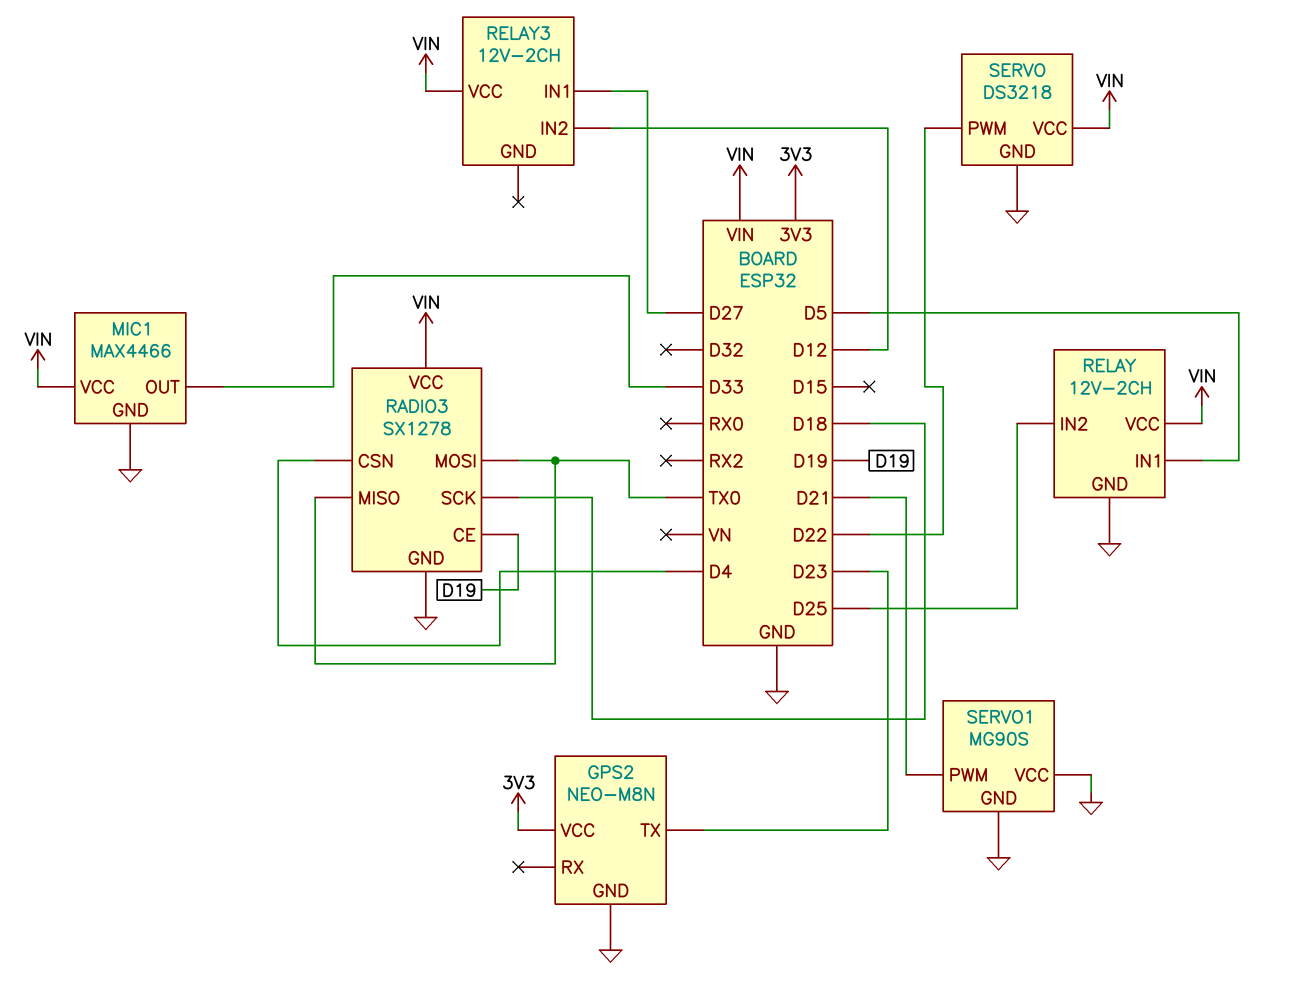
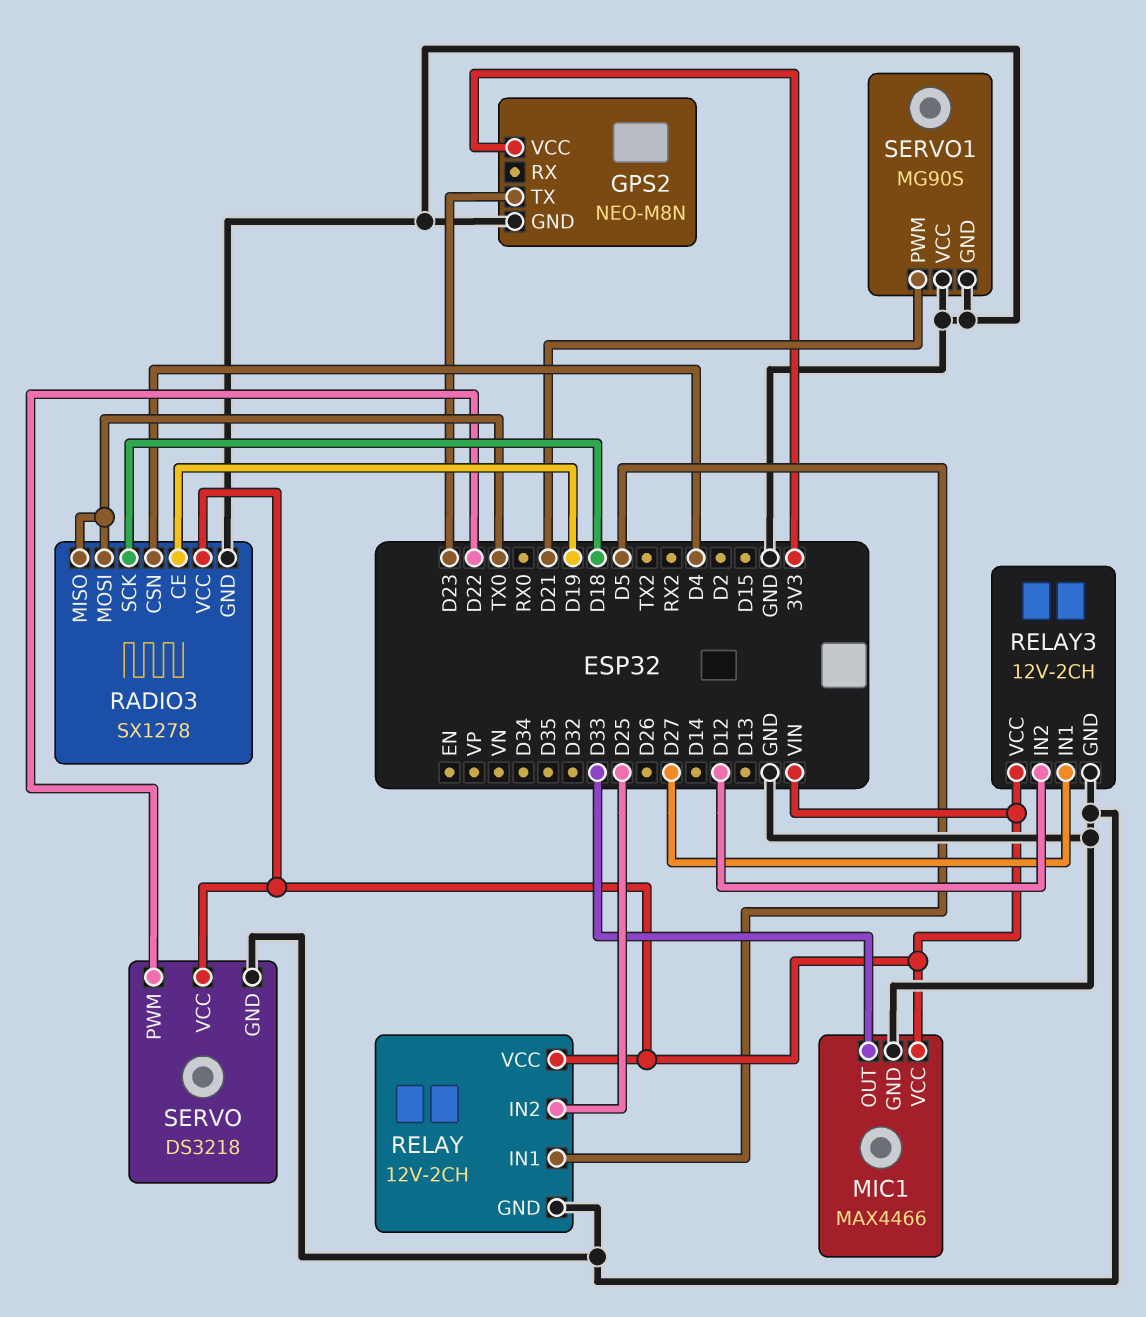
RELAY3 pin GND: none -> GND

